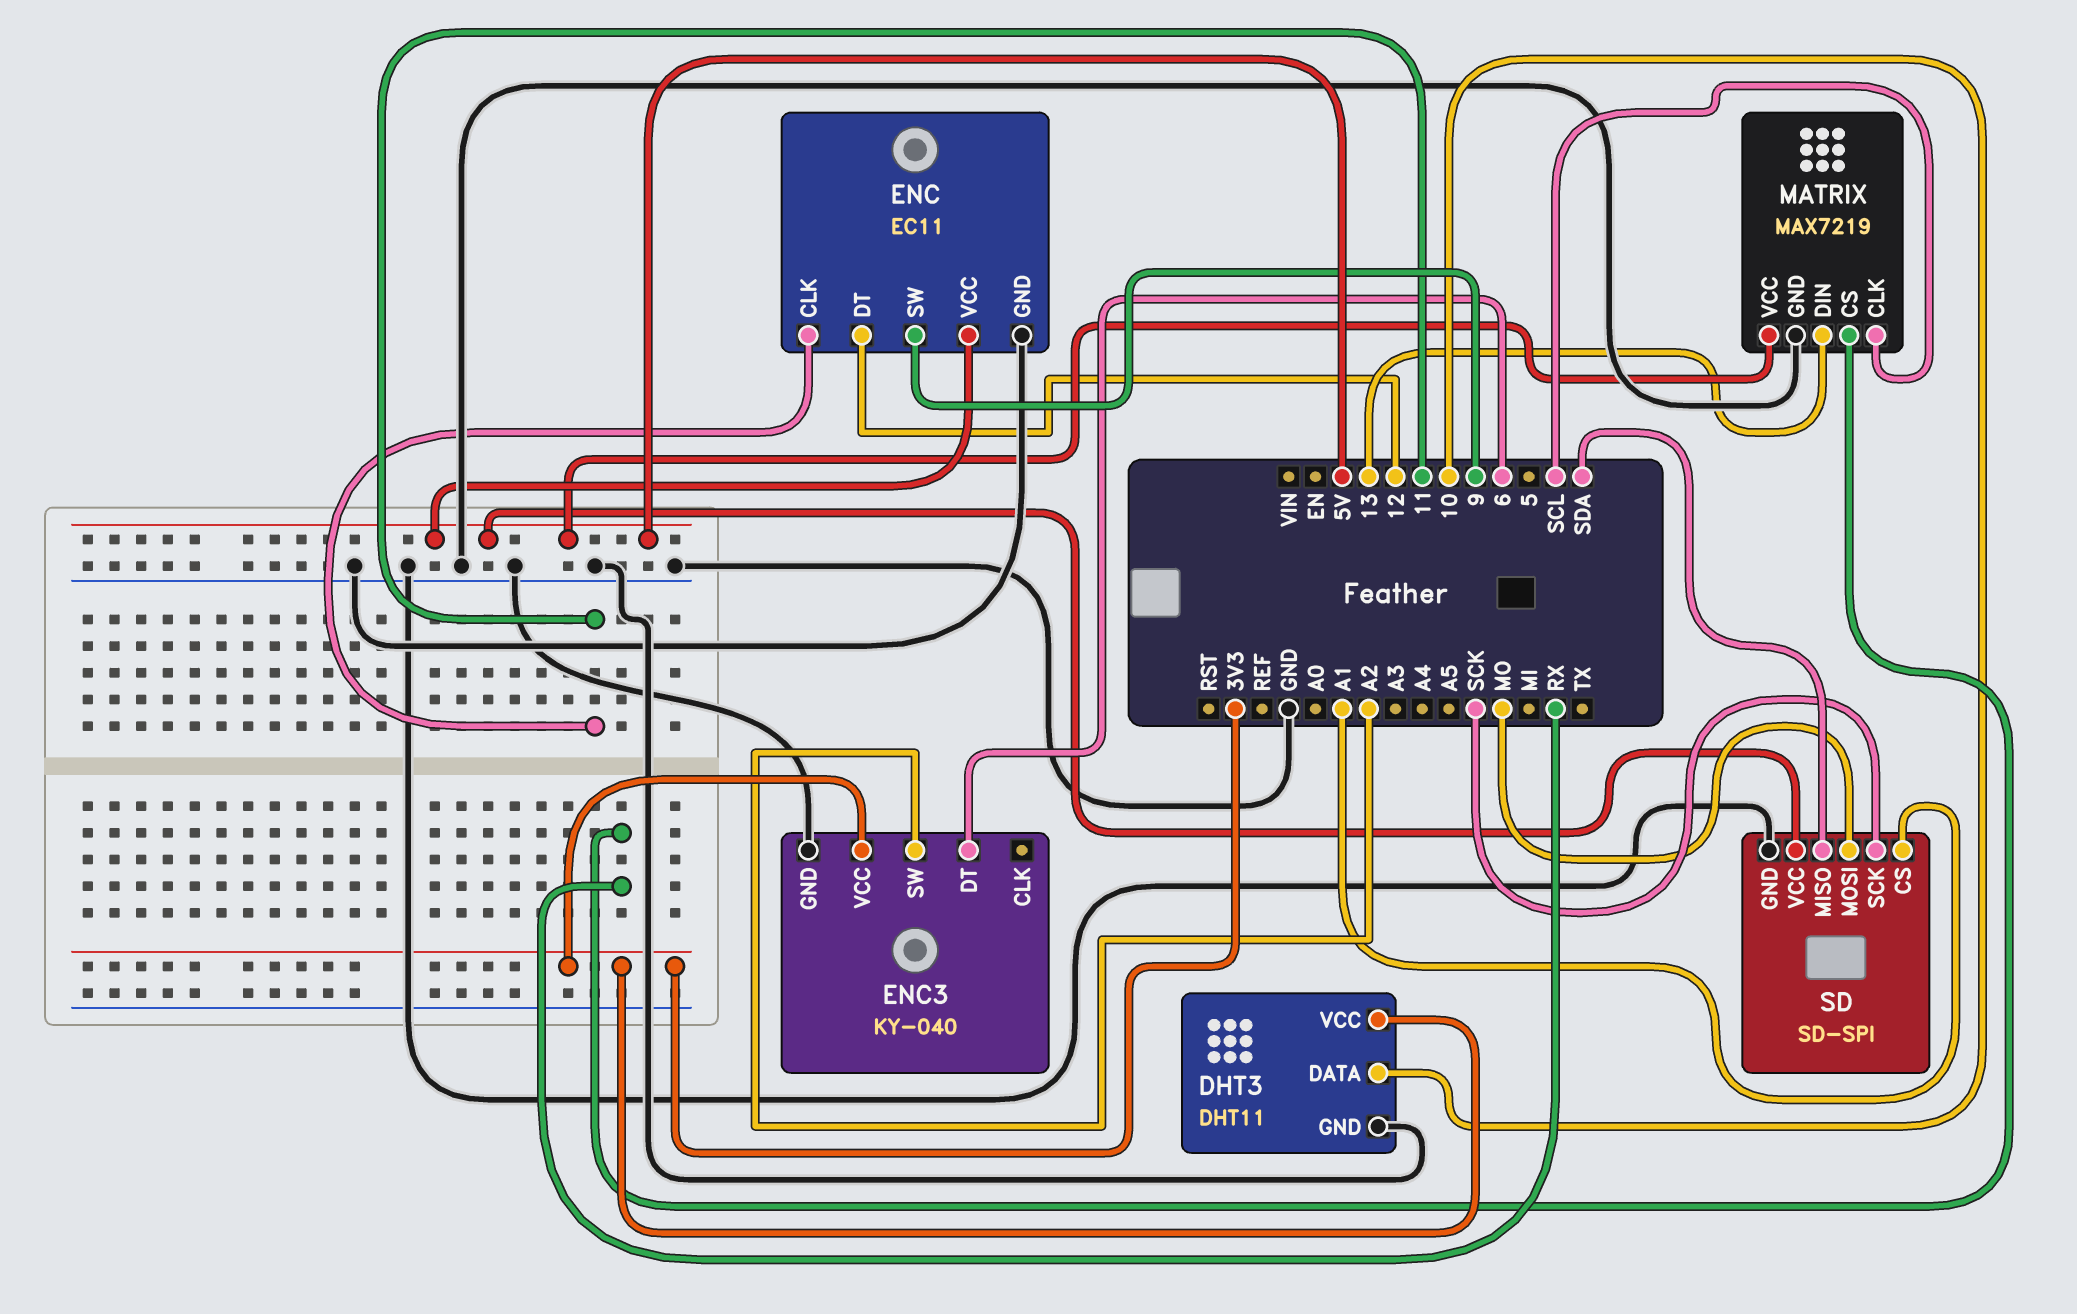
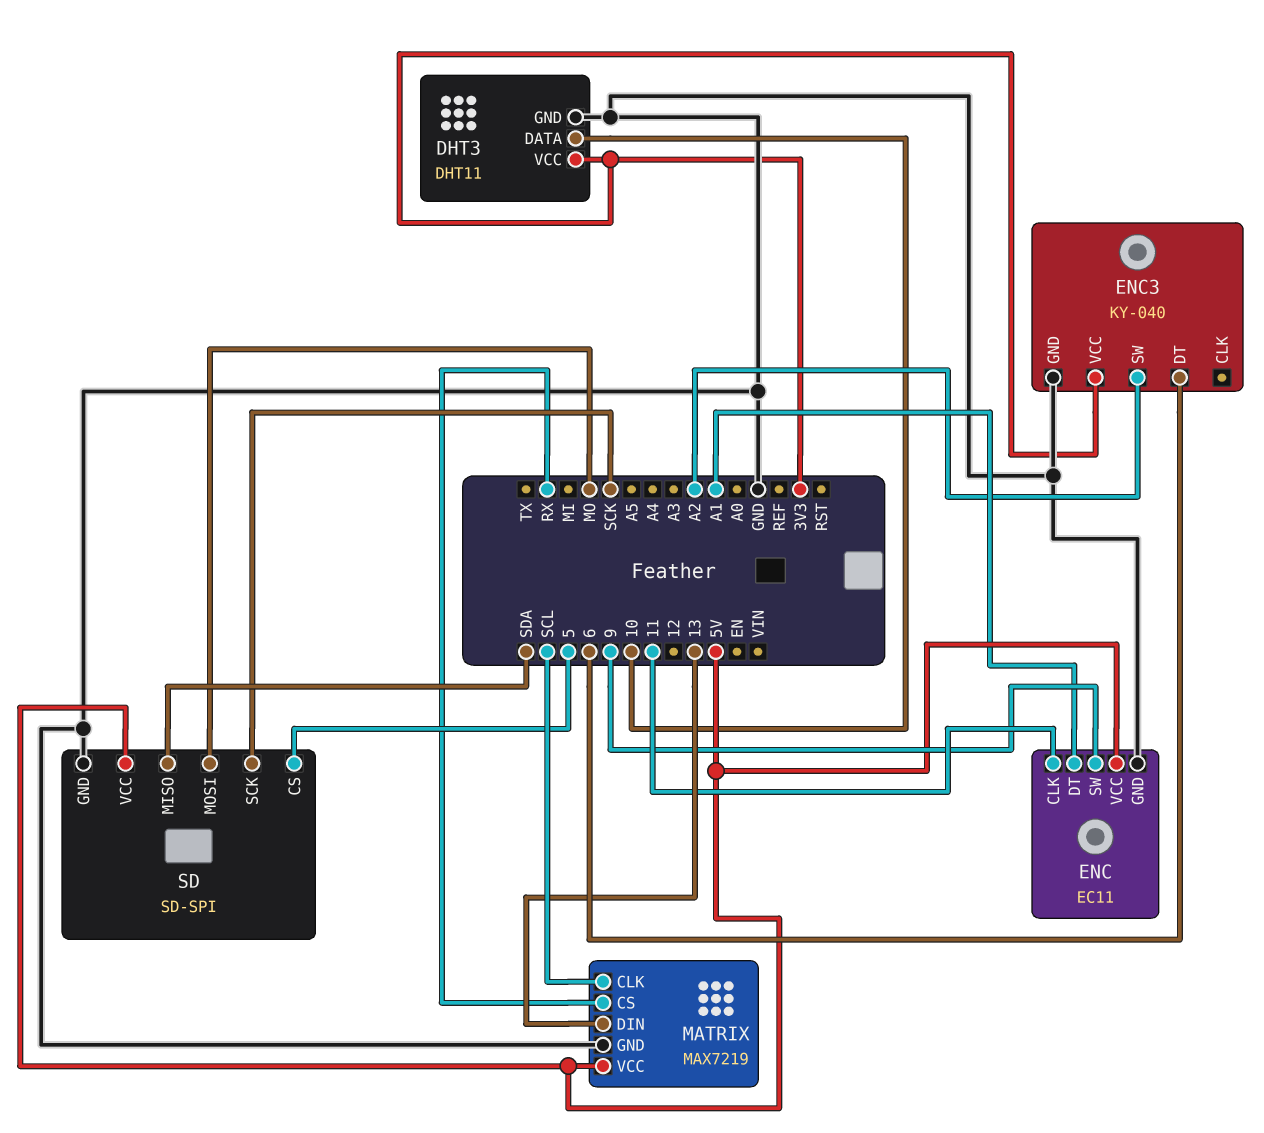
ENC pin DT: 12 -> A1
SD pin CS: A1 -> 5

